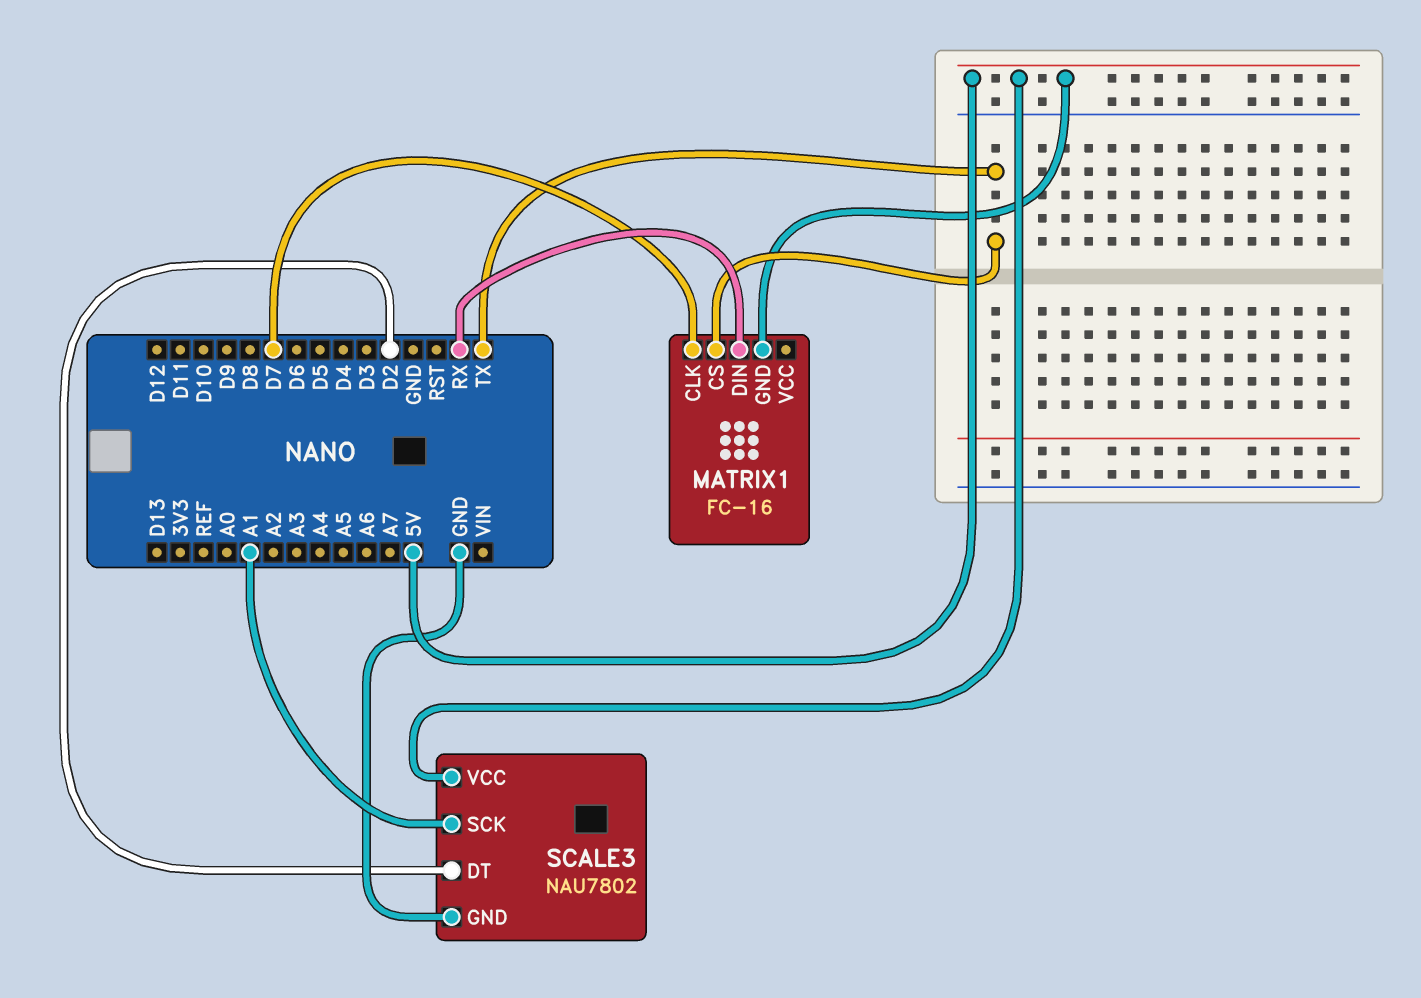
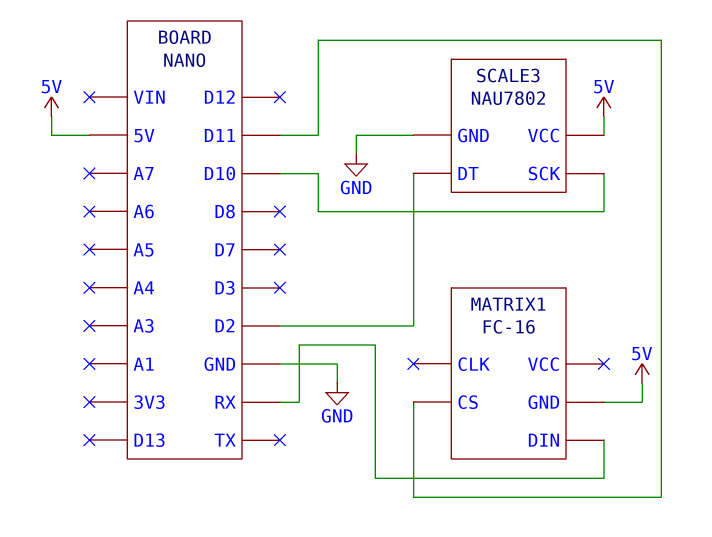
MATRIX1 pin CLK: D7 -> none
MATRIX1 pin CS: TX -> D11
SCALE3 pin SCK: A1 -> D10

